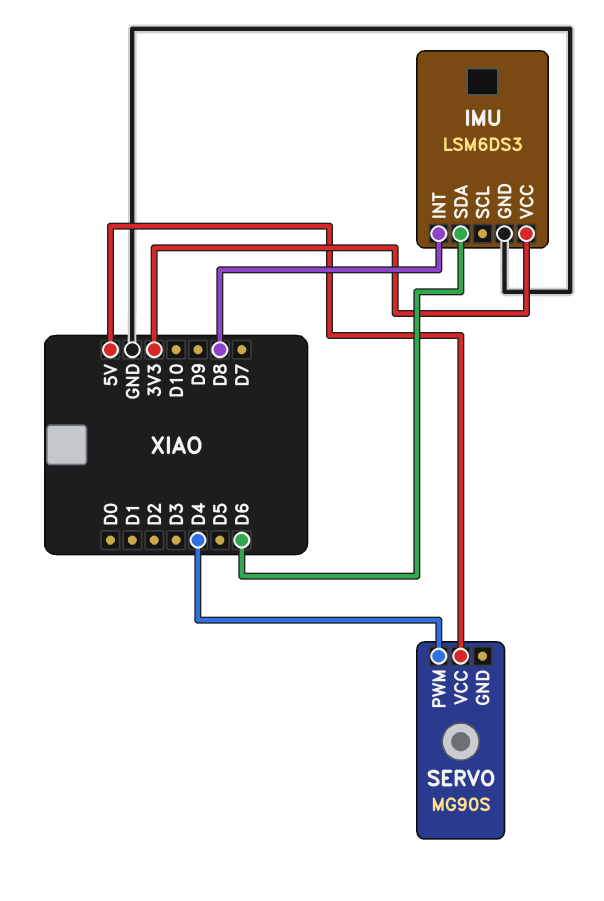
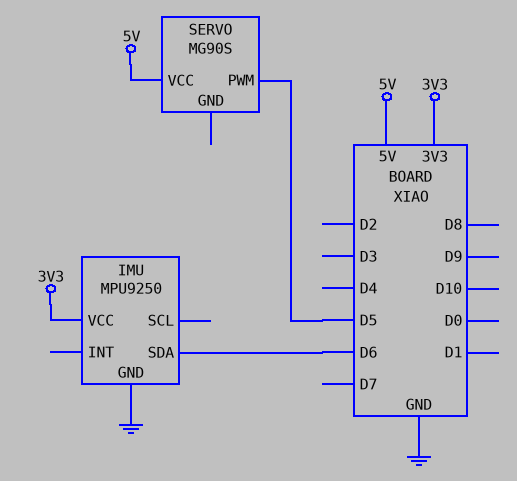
IMU: LSM6DS3 -> MPU9250
IMU pin INT: D8 -> none
SERVO pin PWM: D4 -> D5

